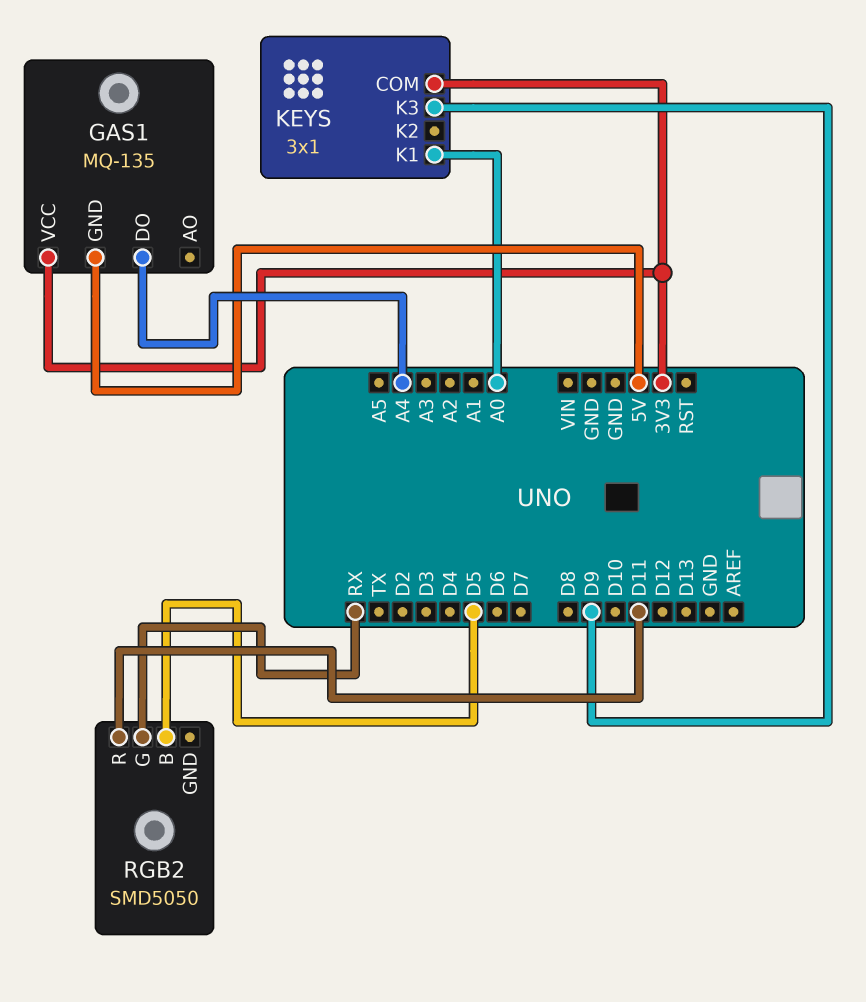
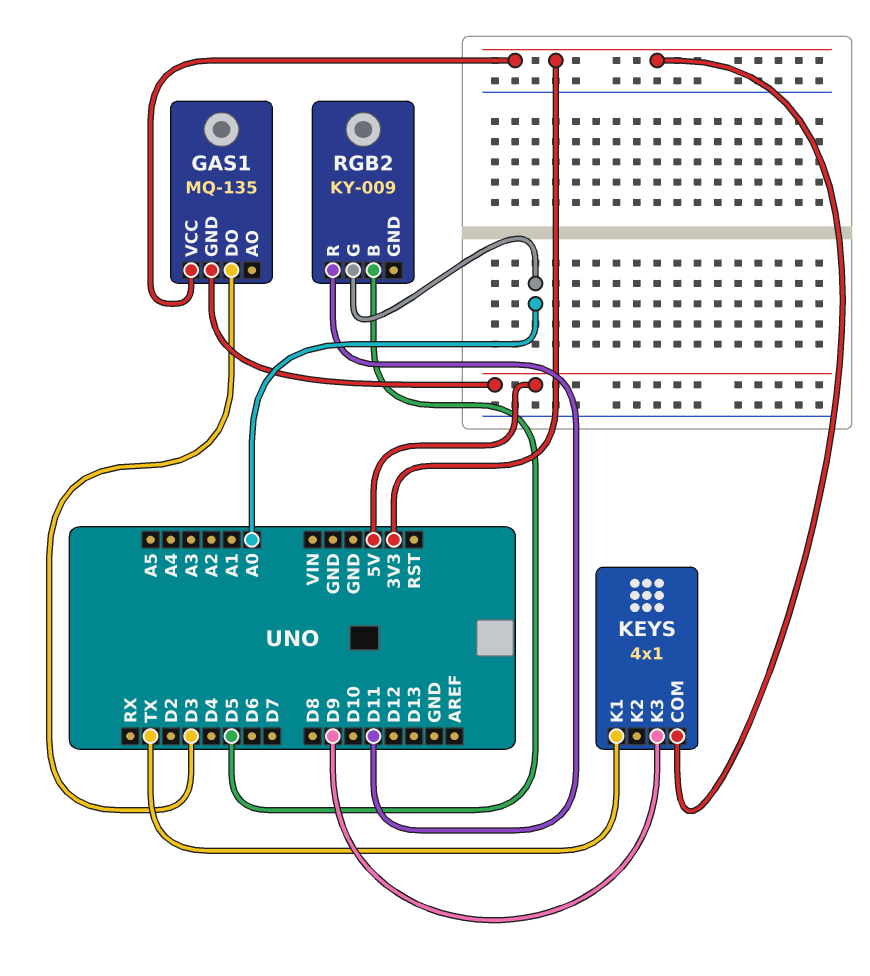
GAS1 pin DO: A4 -> D3
KEYS: 3x1 -> 4x1
KEYS pin K1: A0 -> TX
RGB2: SMD5050 -> KY-009
RGB2 pin G: RX -> A0

